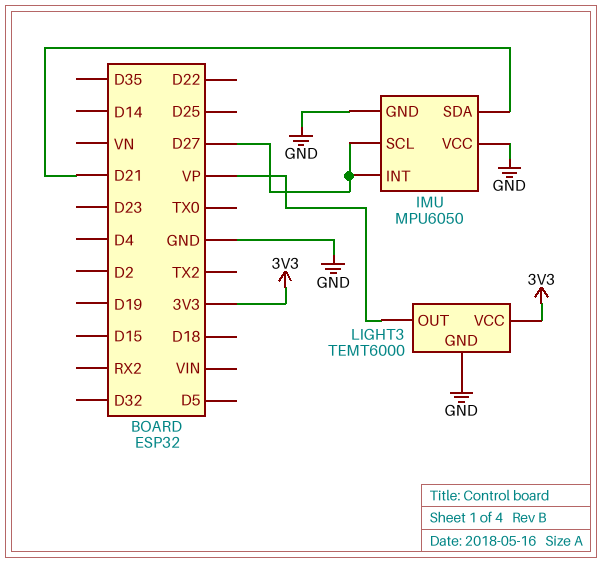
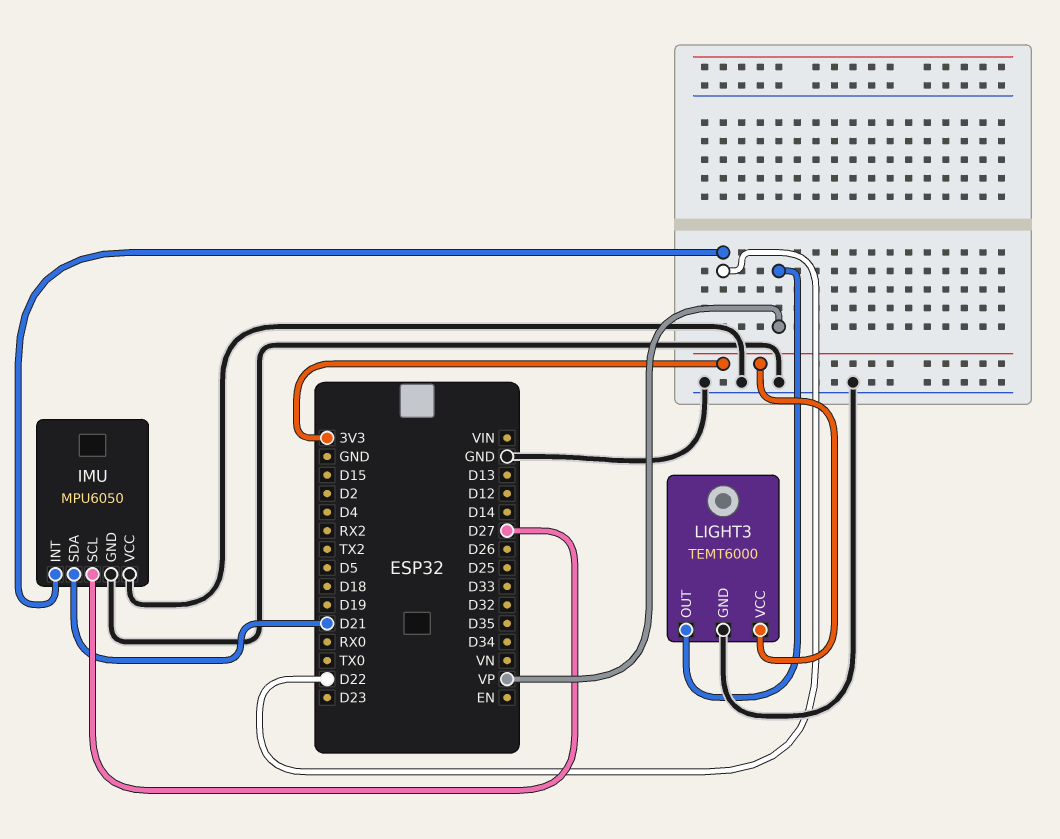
IMU pin INT: D27 -> D22

